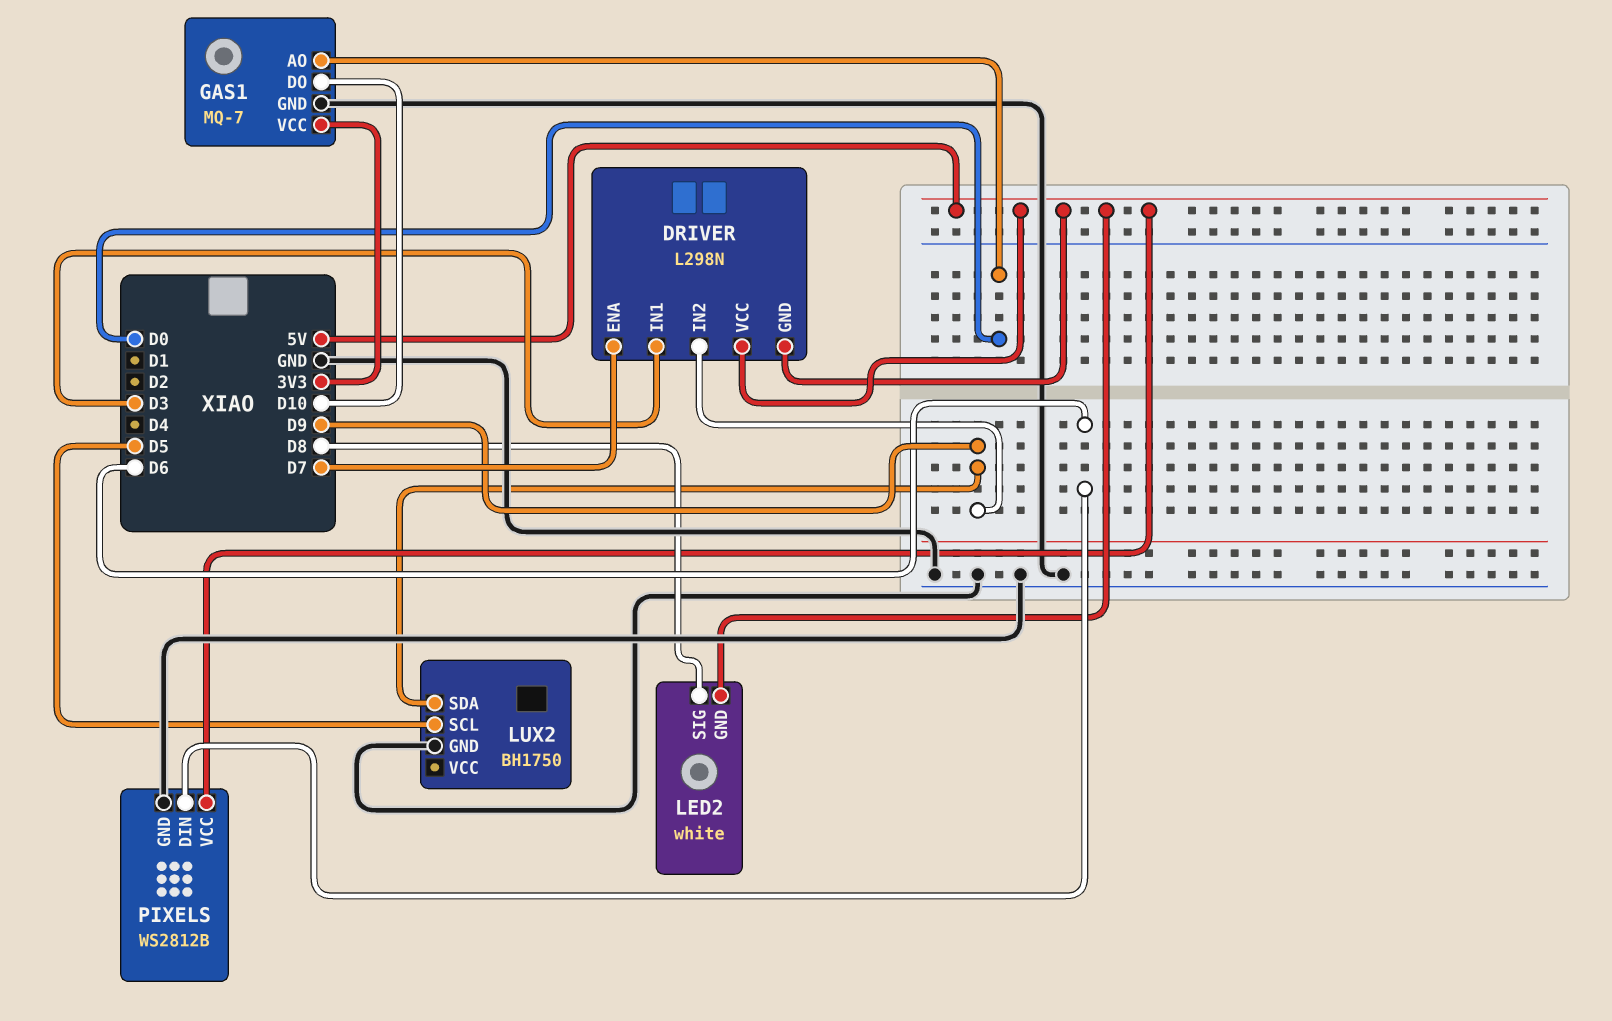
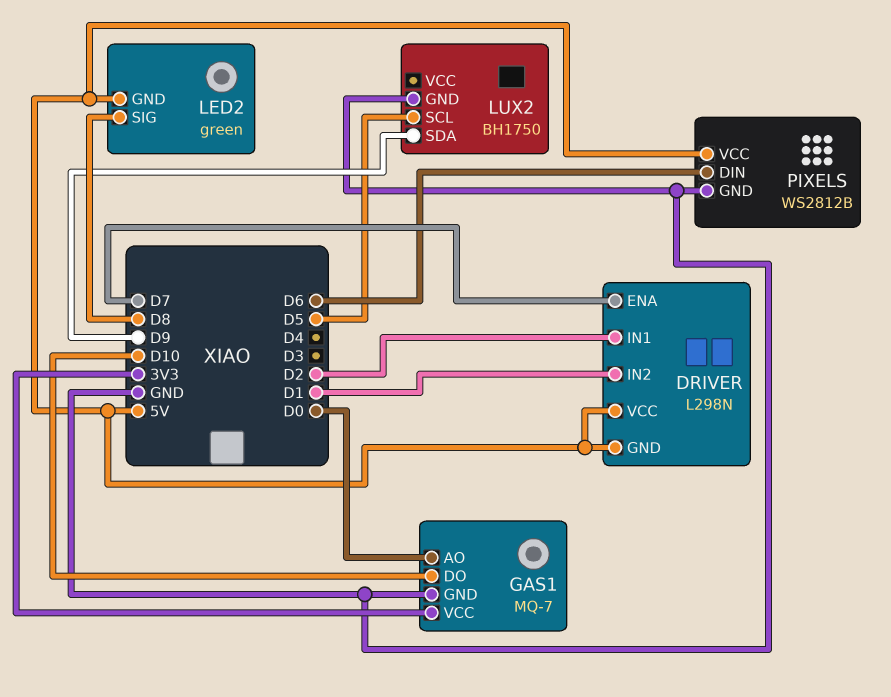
DRIVER pin IN1: D3 -> D2
DRIVER pin IN2: D9 -> D1
LED2: white -> green

